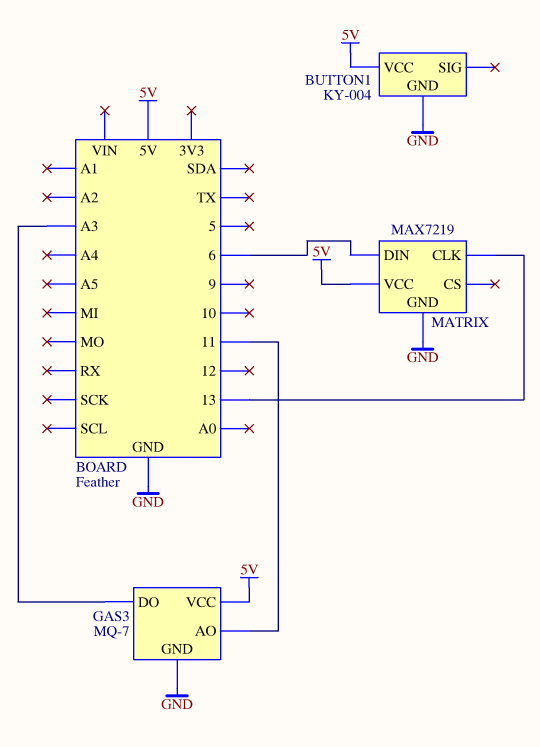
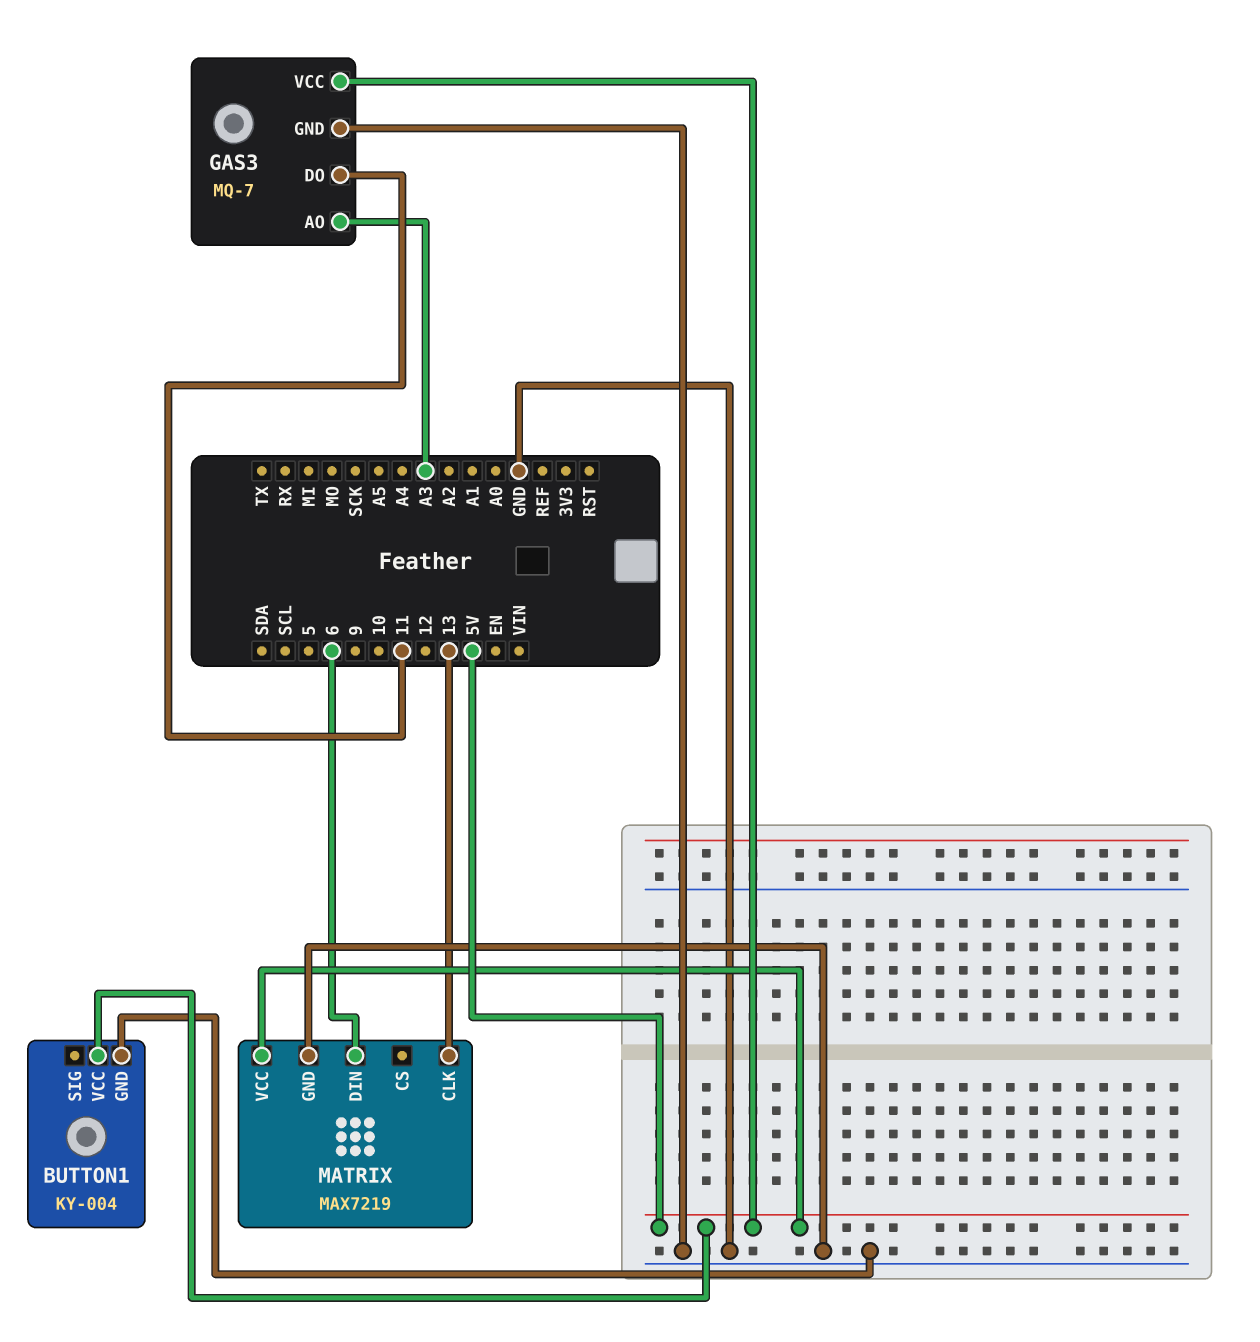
GAS3 pin AO: 11 -> A3
GAS3 pin DO: A3 -> 11

